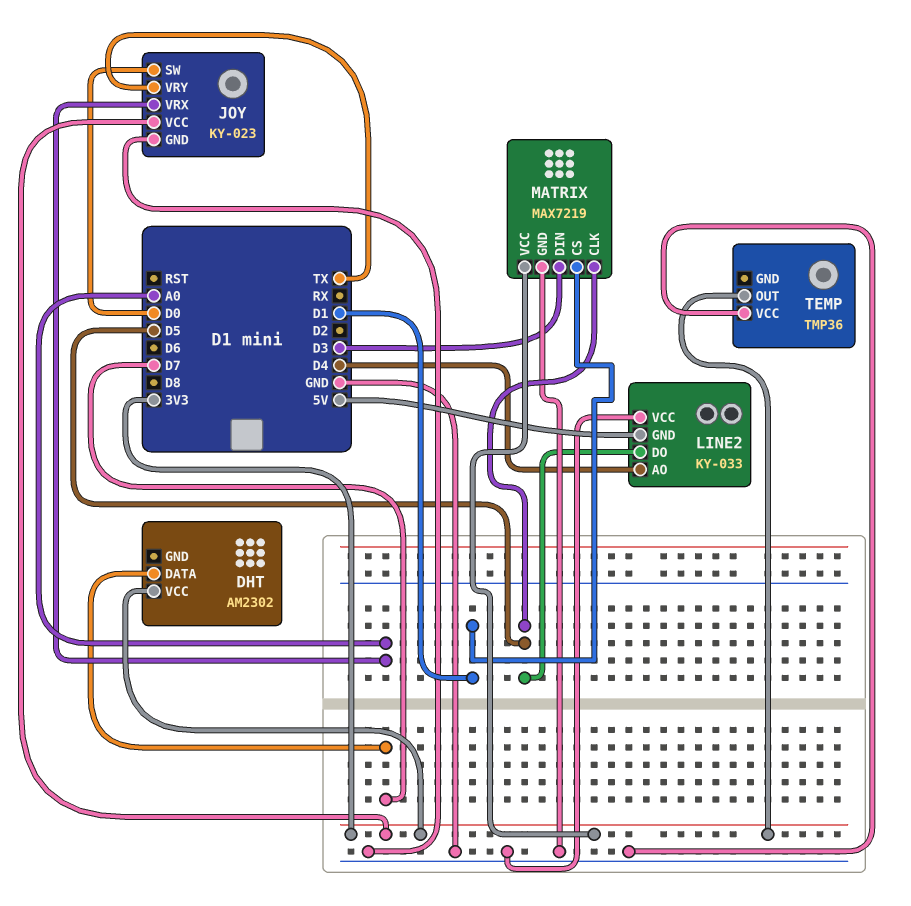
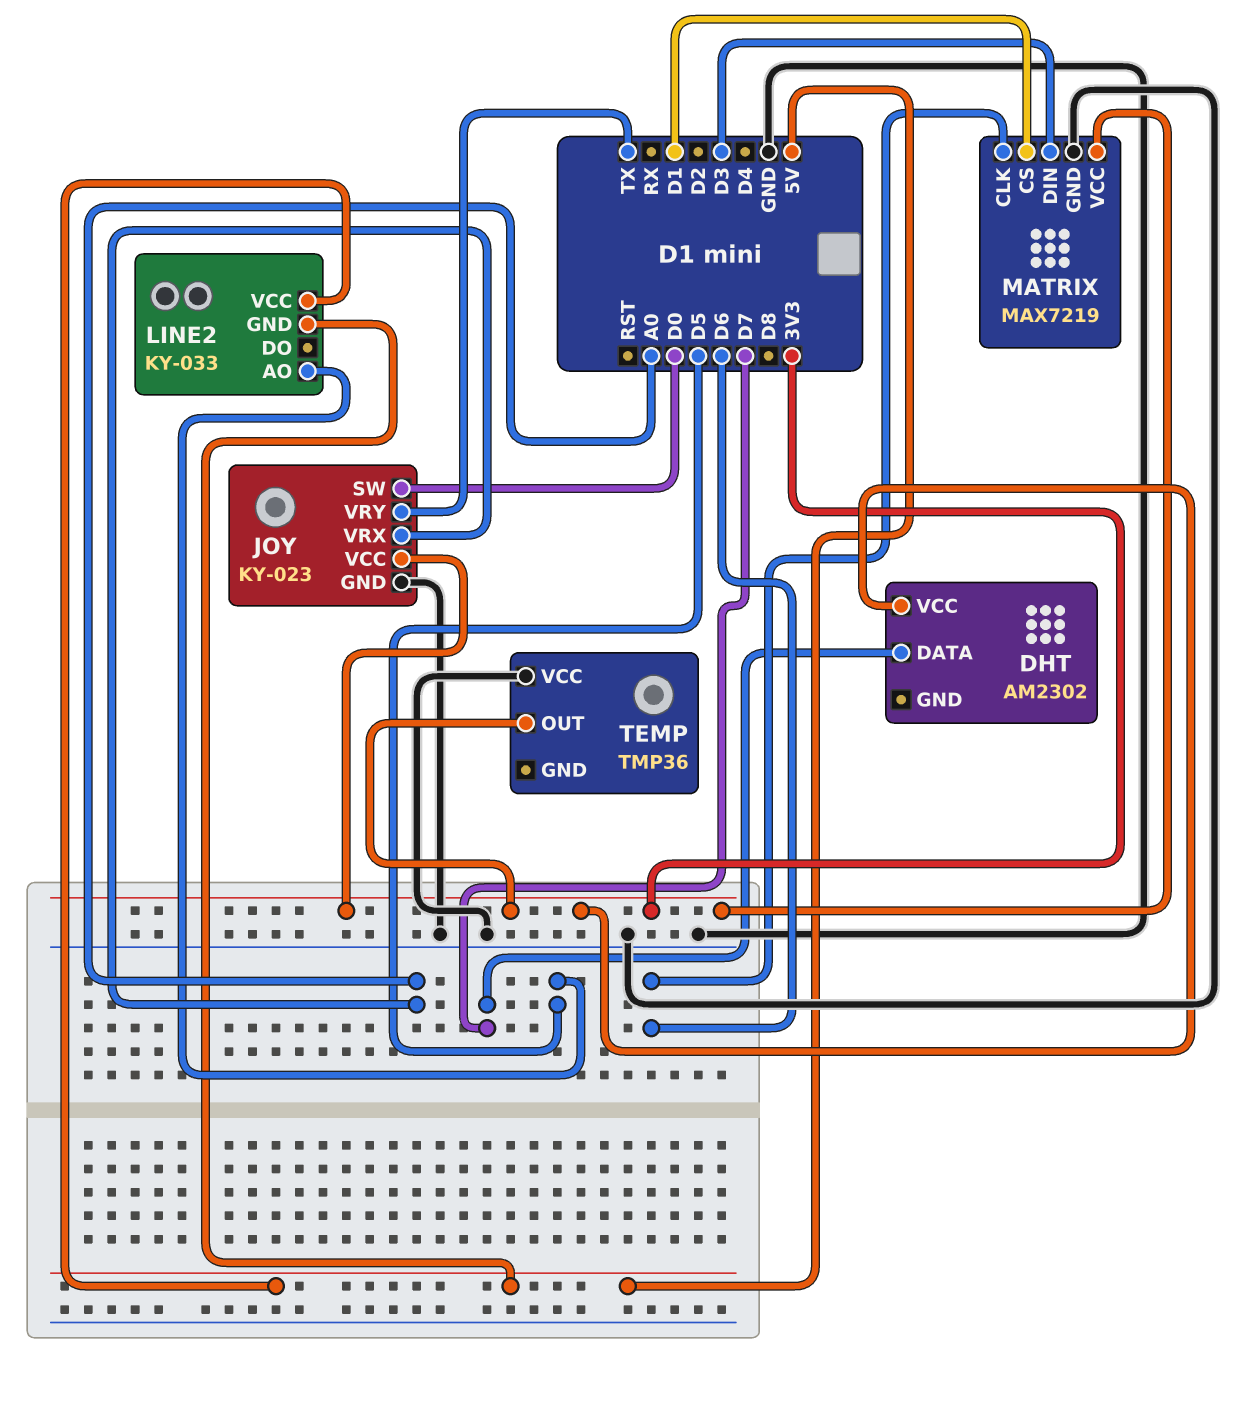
LINE2 pin AO: D4 -> D5
LINE2 pin DO: D5 -> none
LINE2 pin VCC: GND -> 5V
MATRIX pin CLK: D5 -> D6

